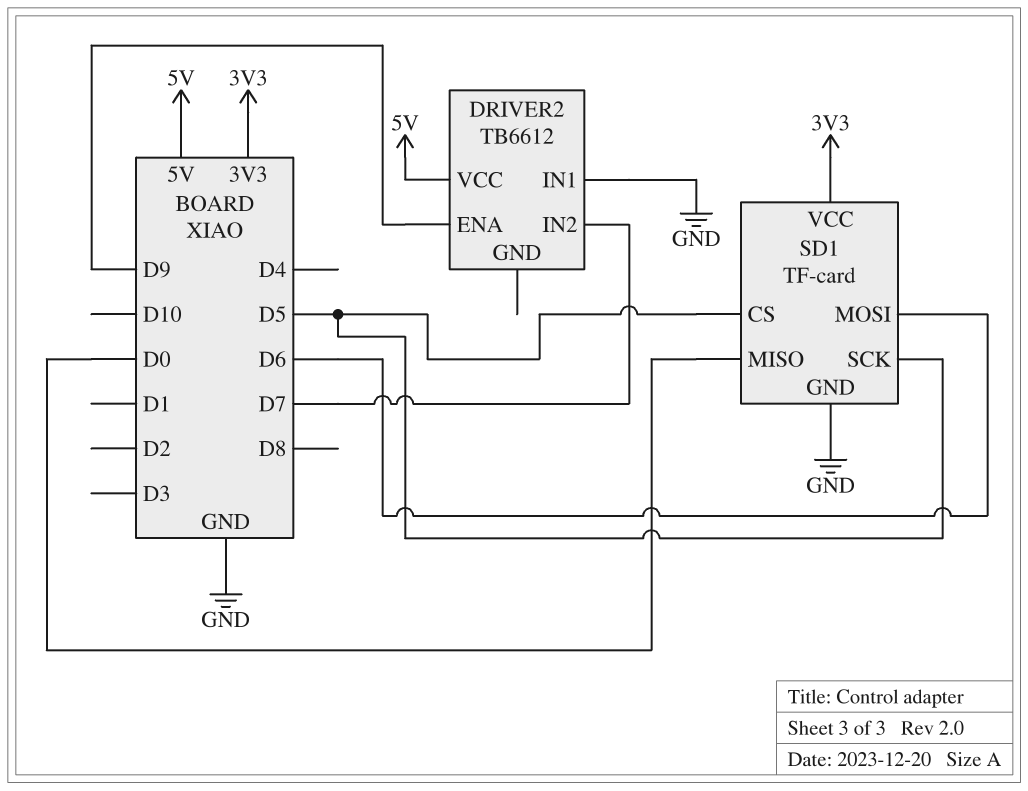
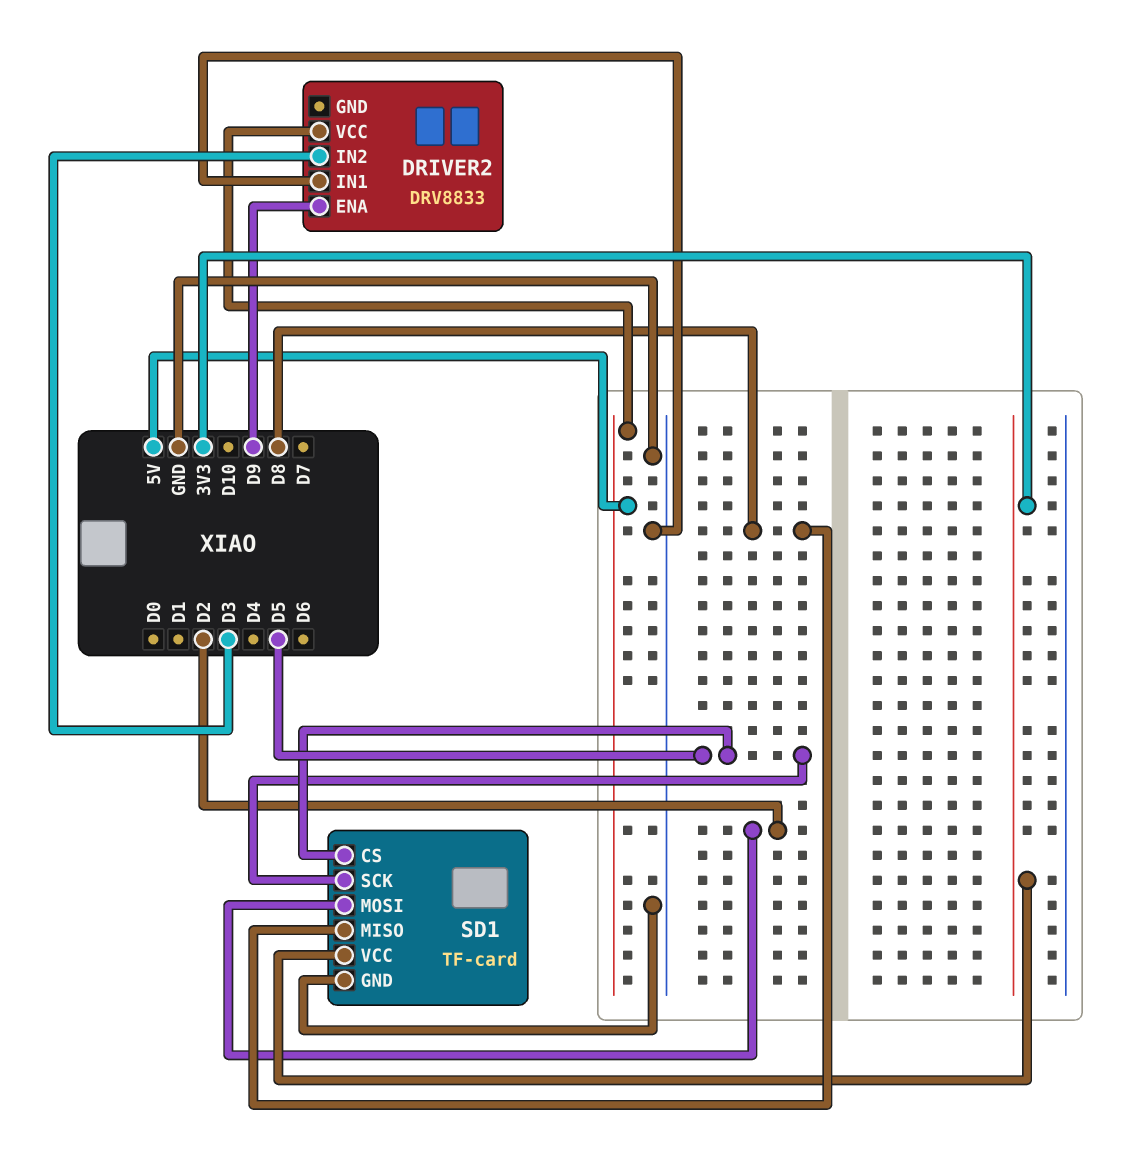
DRIVER2: TB6612 -> DRV8833
DRIVER2 pin IN2: D7 -> D3
SD1 pin MISO: D0 -> D8
SD1 pin MOSI: D6 -> D2

